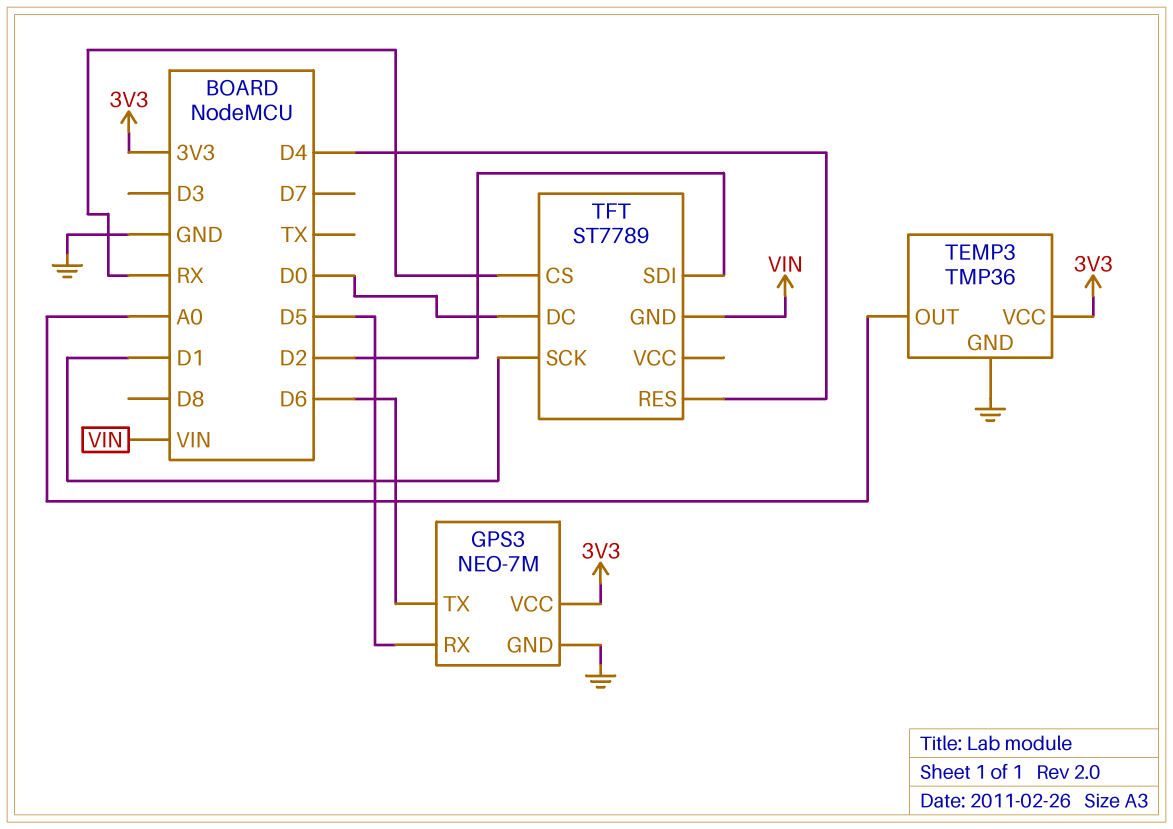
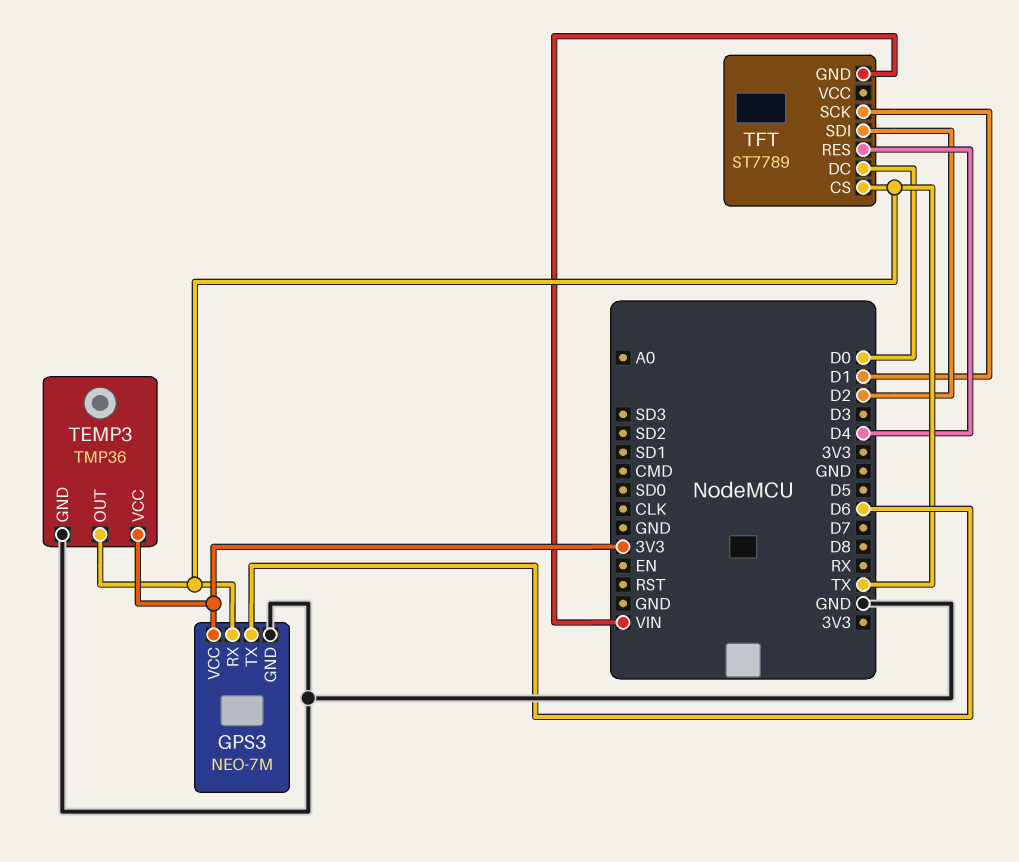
GPS3 pin RX: D5 -> TX
TEMP3 pin OUT: A0 -> TX
TFT pin CS: RX -> TX

